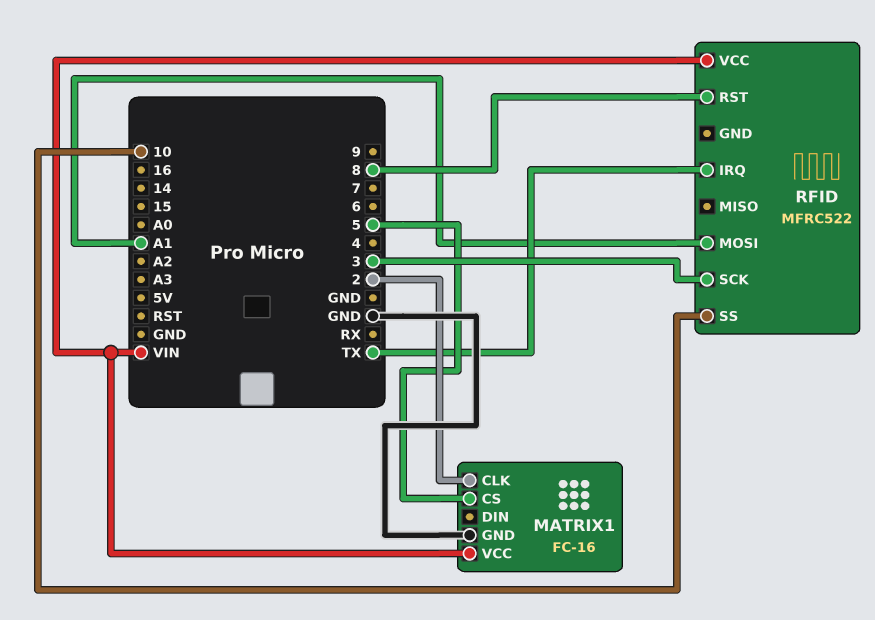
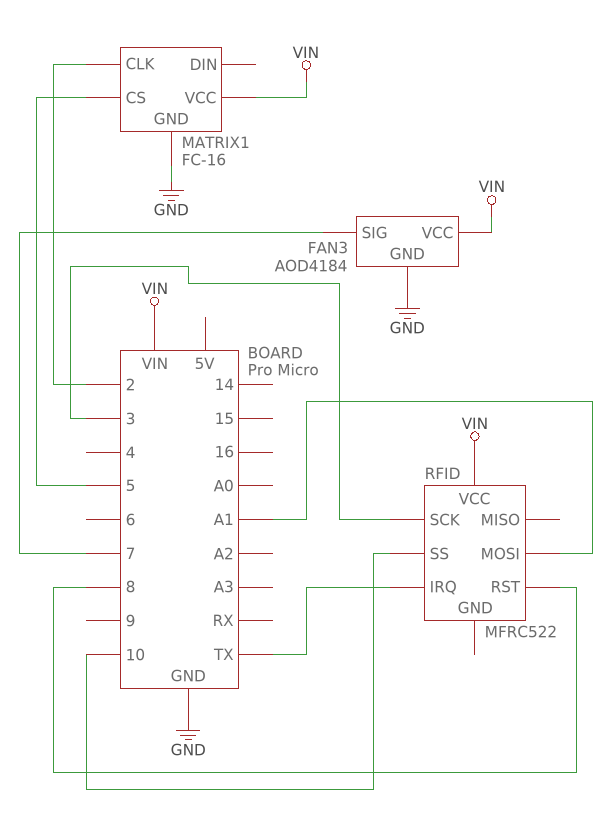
FAN3: none -> AOD4184
FAN3 pin GND: none -> GND
FAN3 pin SIG: none -> 7
FAN3 pin VCC: none -> VIN

